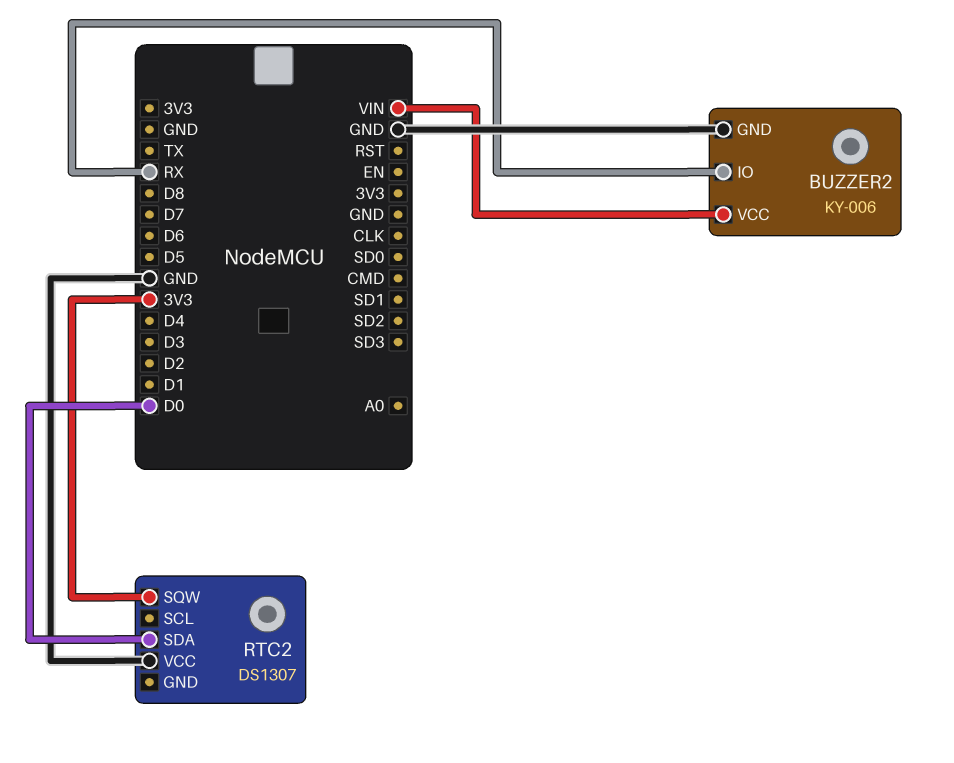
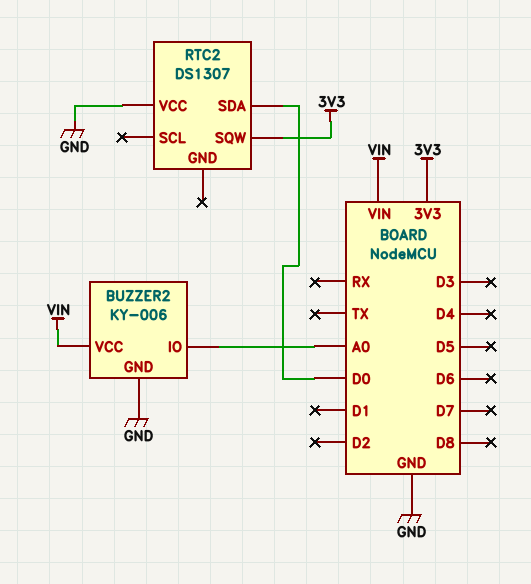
BUZZER2 pin IO: RX -> A0

